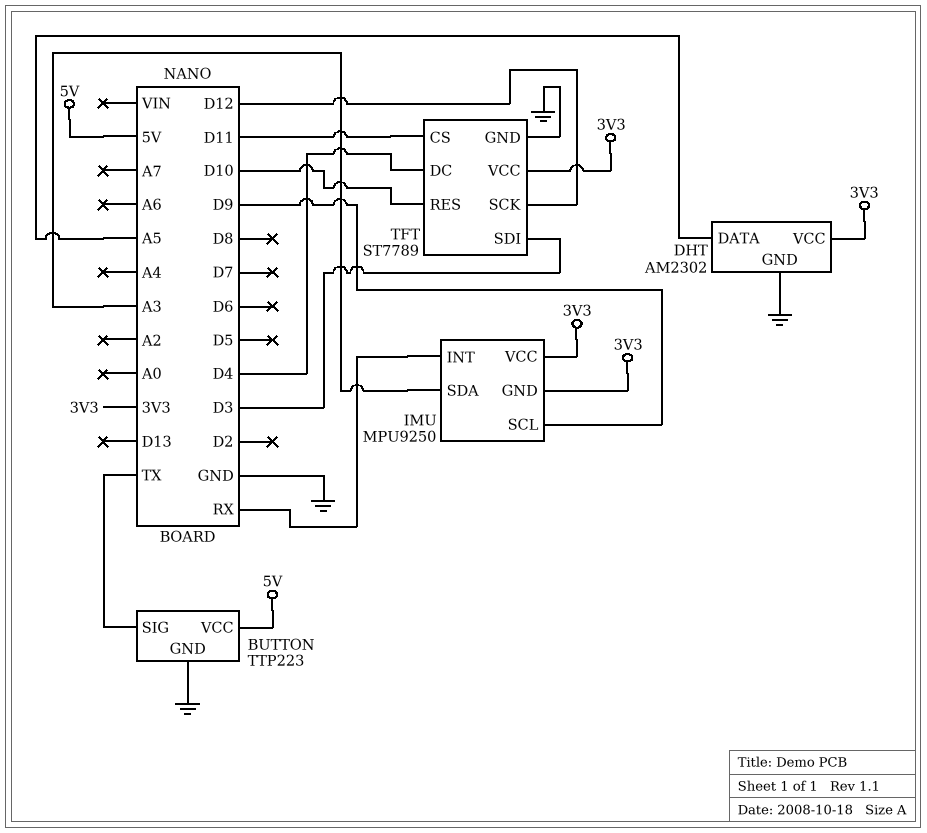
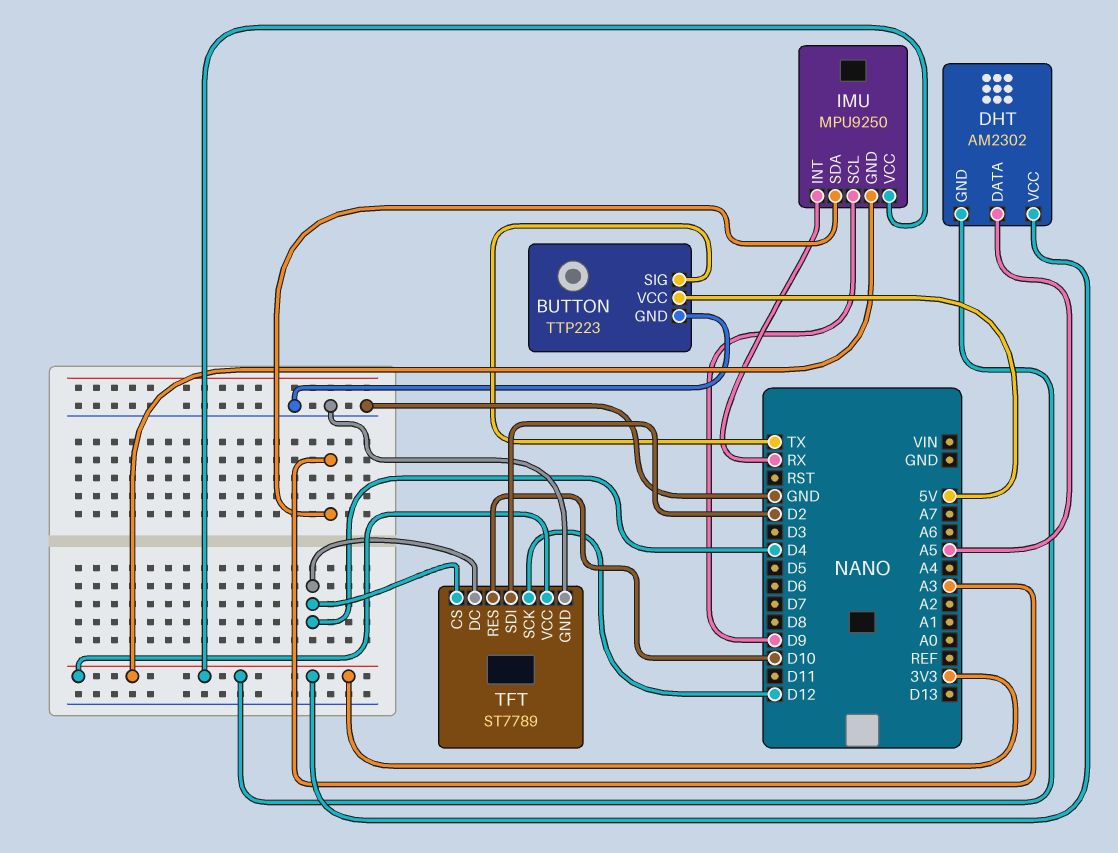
DHT pin GND: GND -> 3V3
TFT pin CS: D11 -> D4
TFT pin SDI: D3 -> D2

